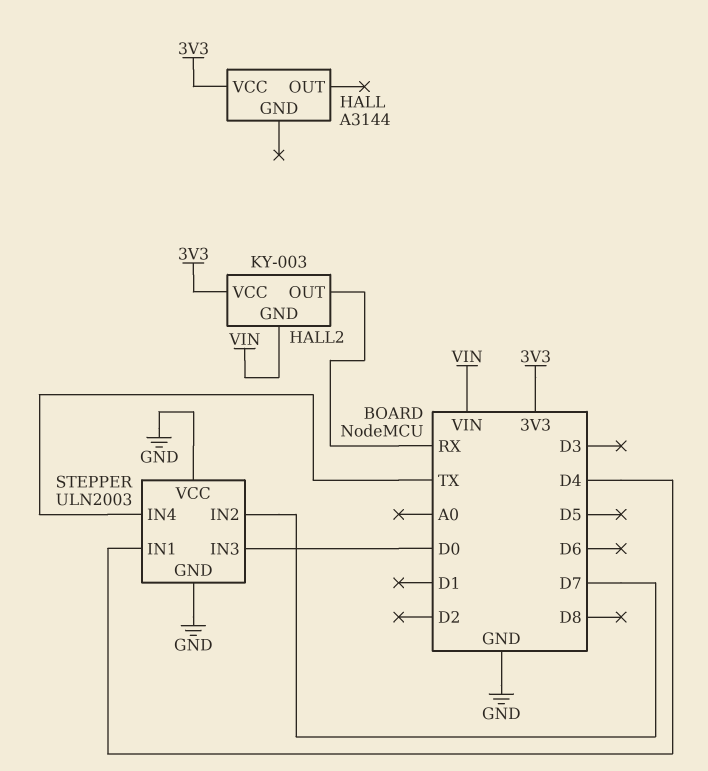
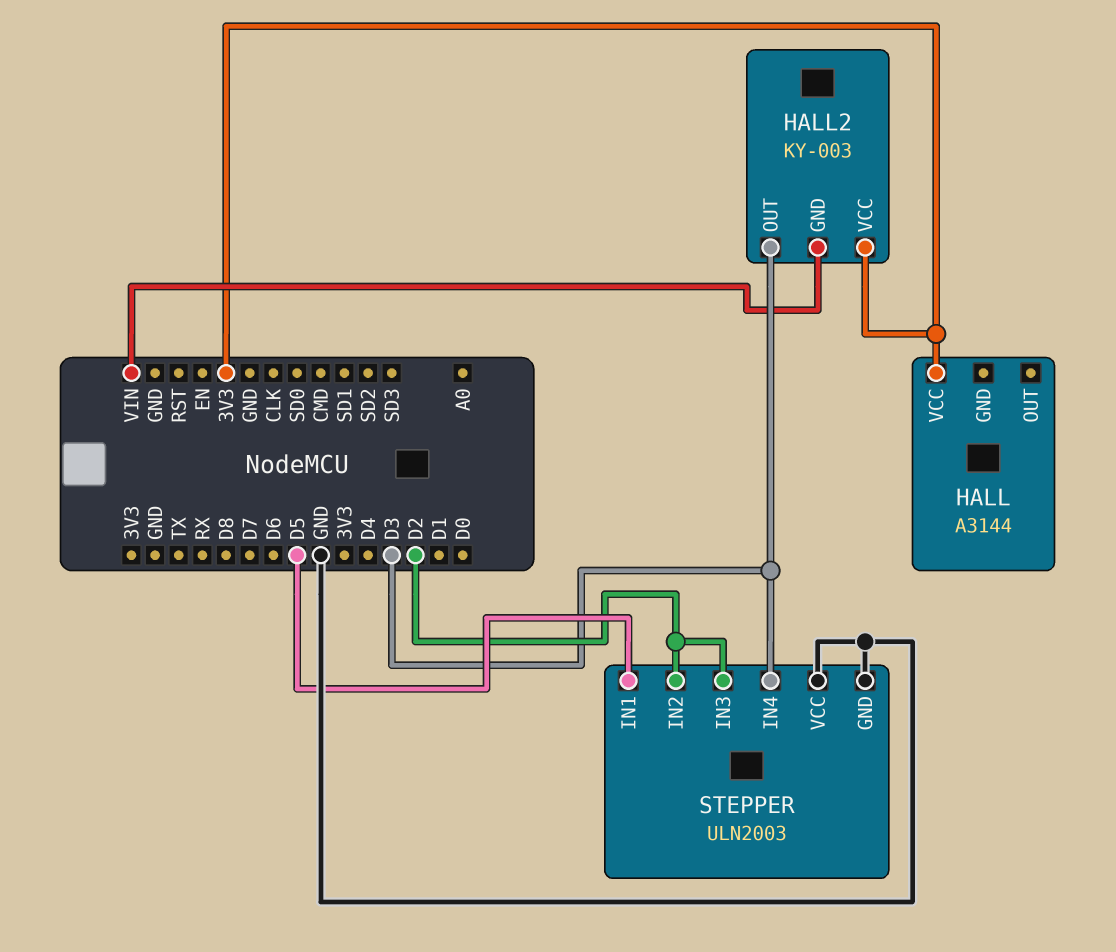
HALL2 pin OUT: RX -> D3
STEPPER pin IN1: D4 -> D5
STEPPER pin IN2: D7 -> D2
STEPPER pin IN3: D0 -> D2
STEPPER pin IN4: TX -> D3

